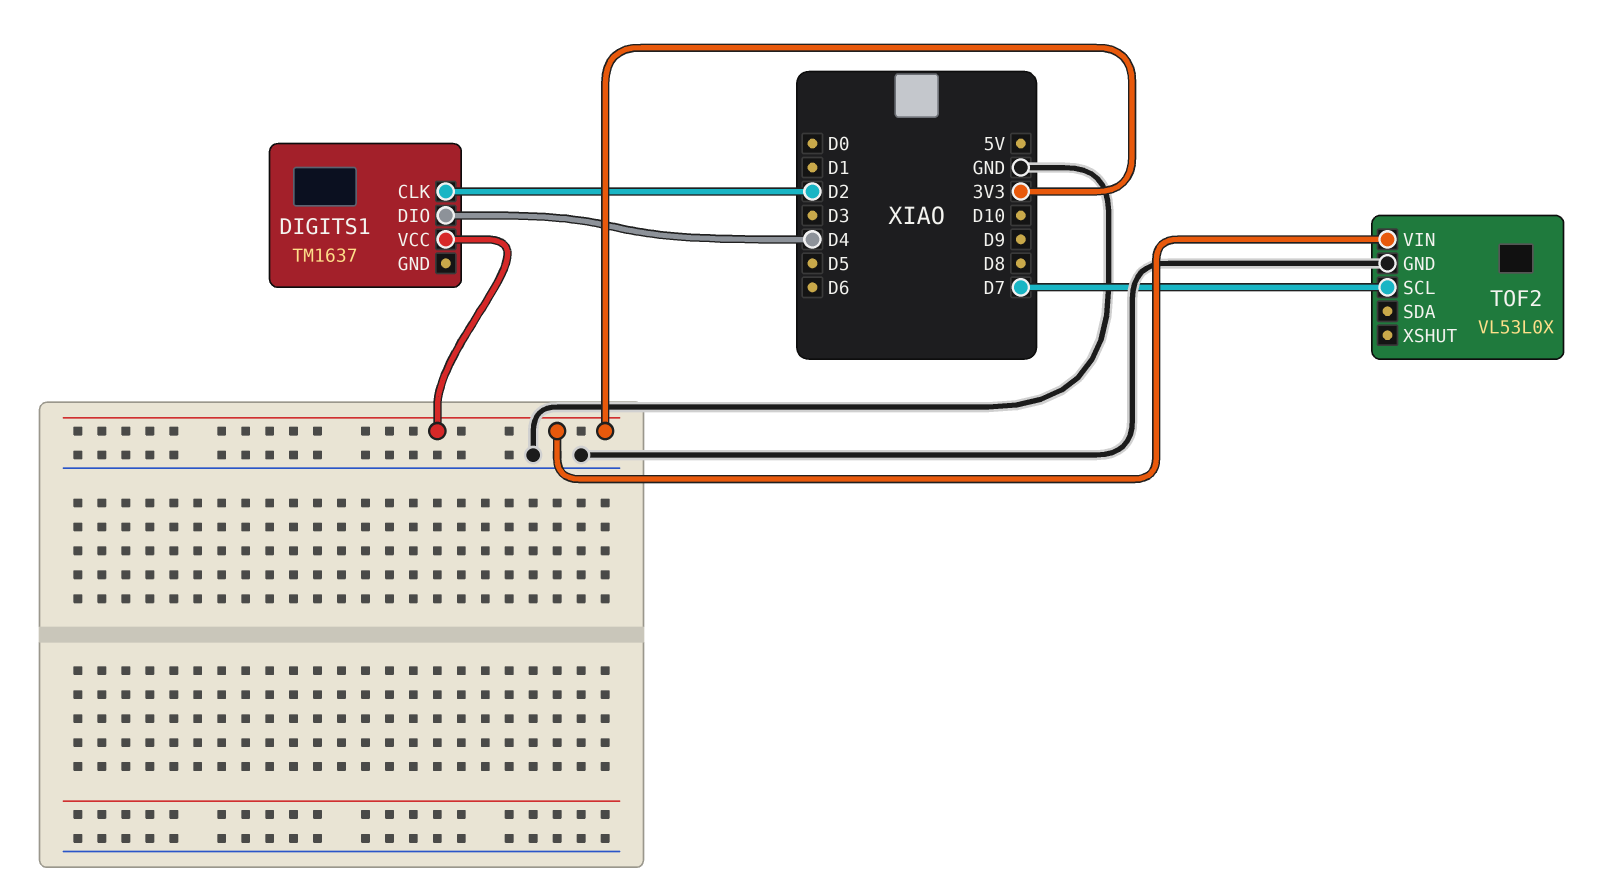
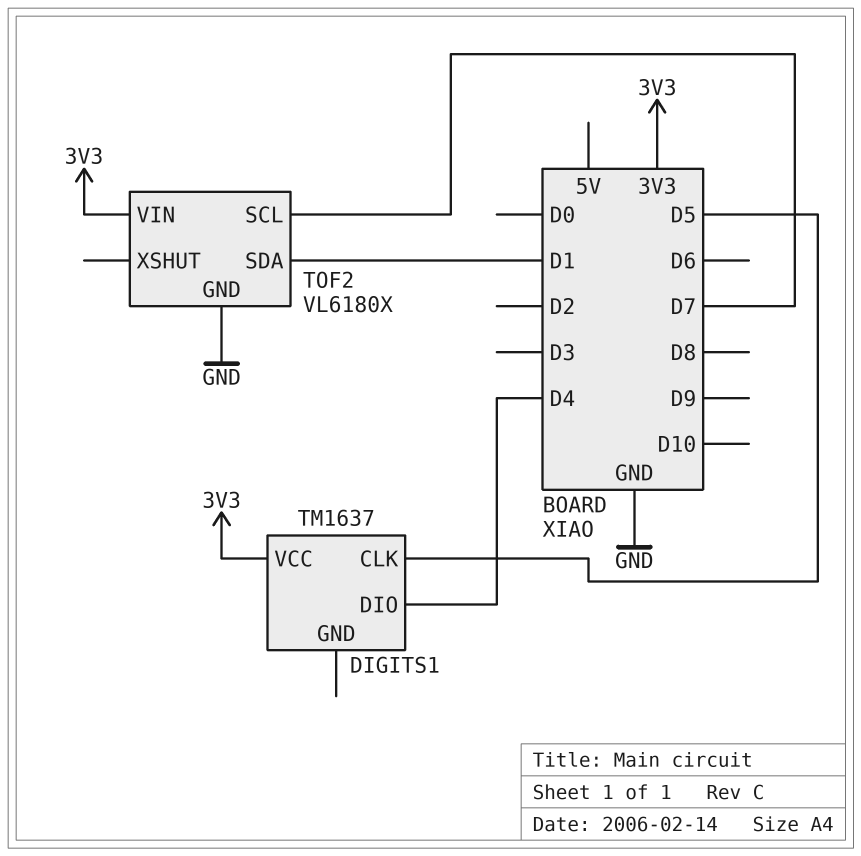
DIGITS1 pin CLK: D2 -> D5
TOF2: VL53L0X -> VL6180X
TOF2 pin SDA: none -> D1

